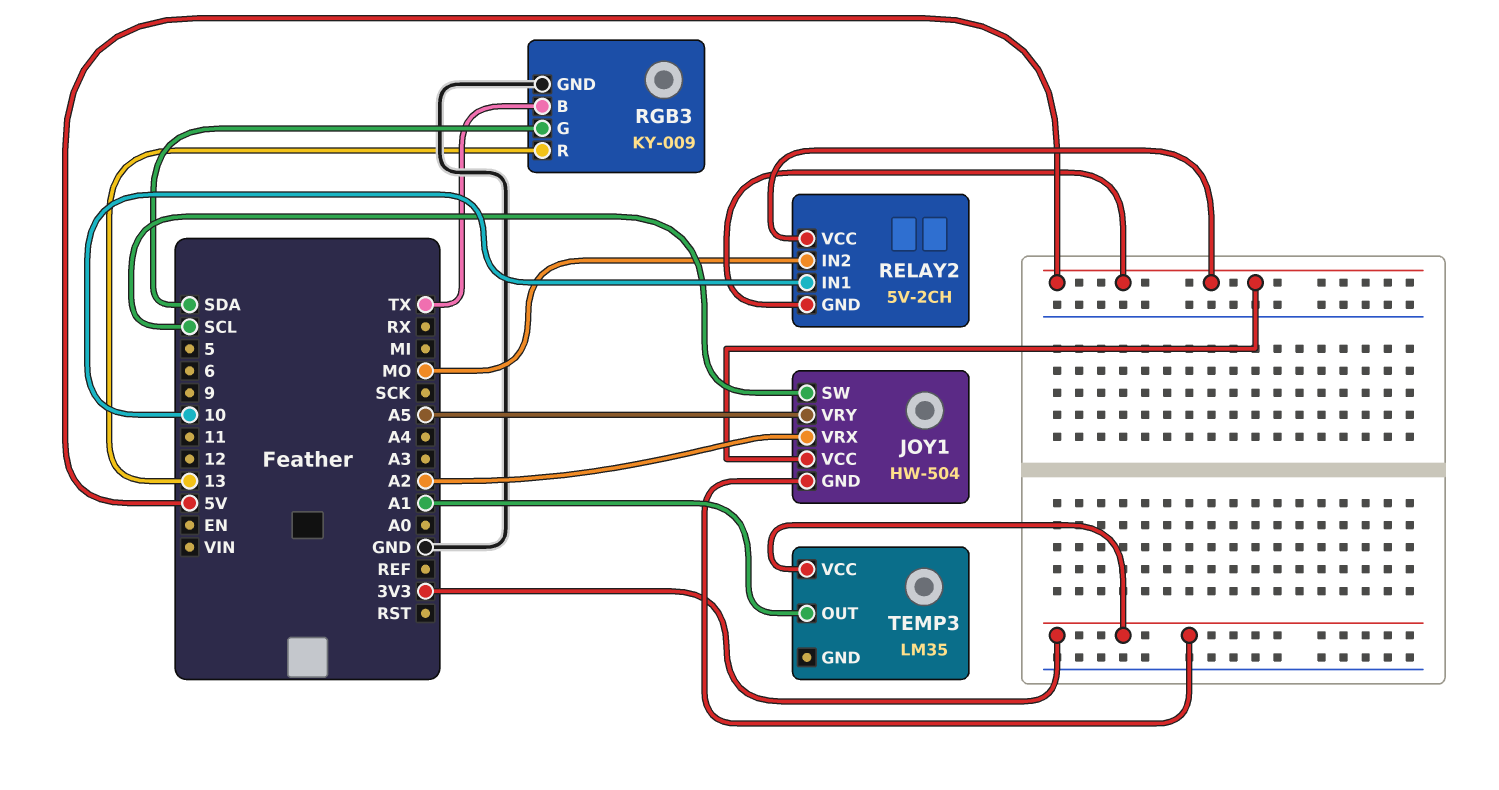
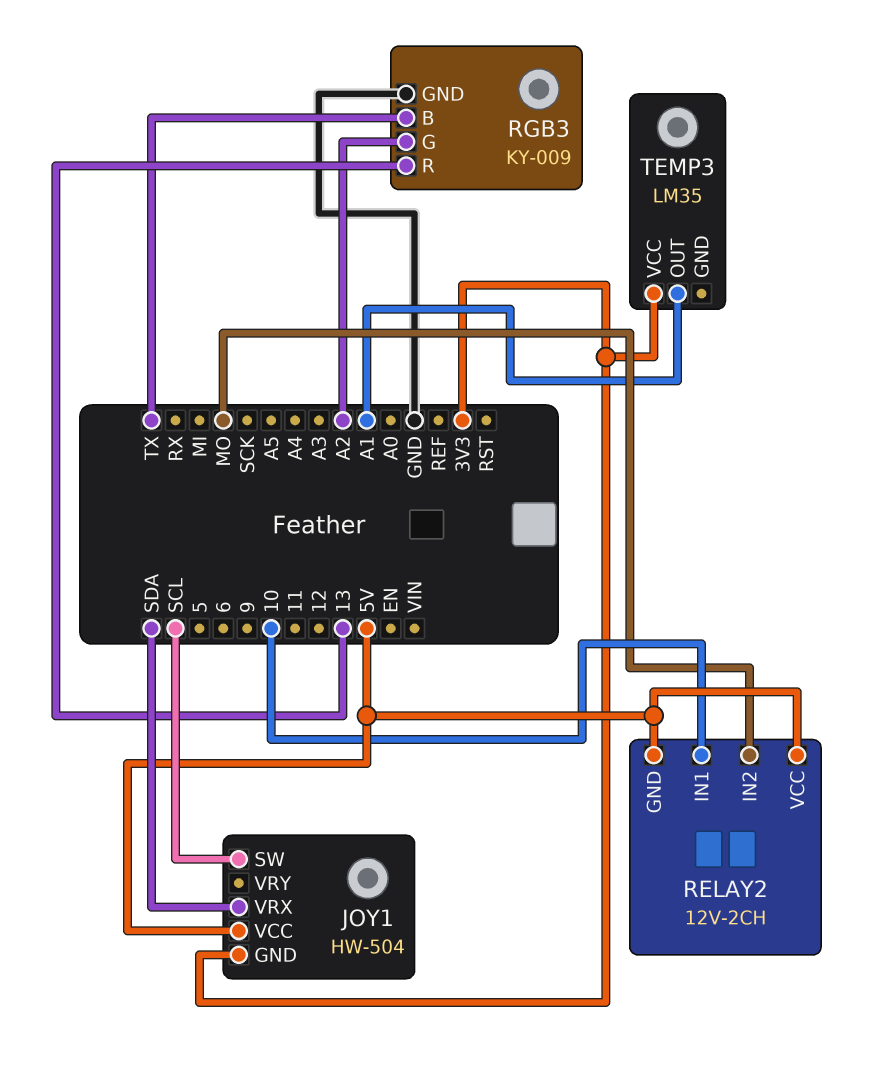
JOY1 pin VRX: A2 -> SDA
JOY1 pin VRY: A5 -> none
RELAY2: 5V-2CH -> 12V-2CH
RGB3 pin G: SDA -> A2

